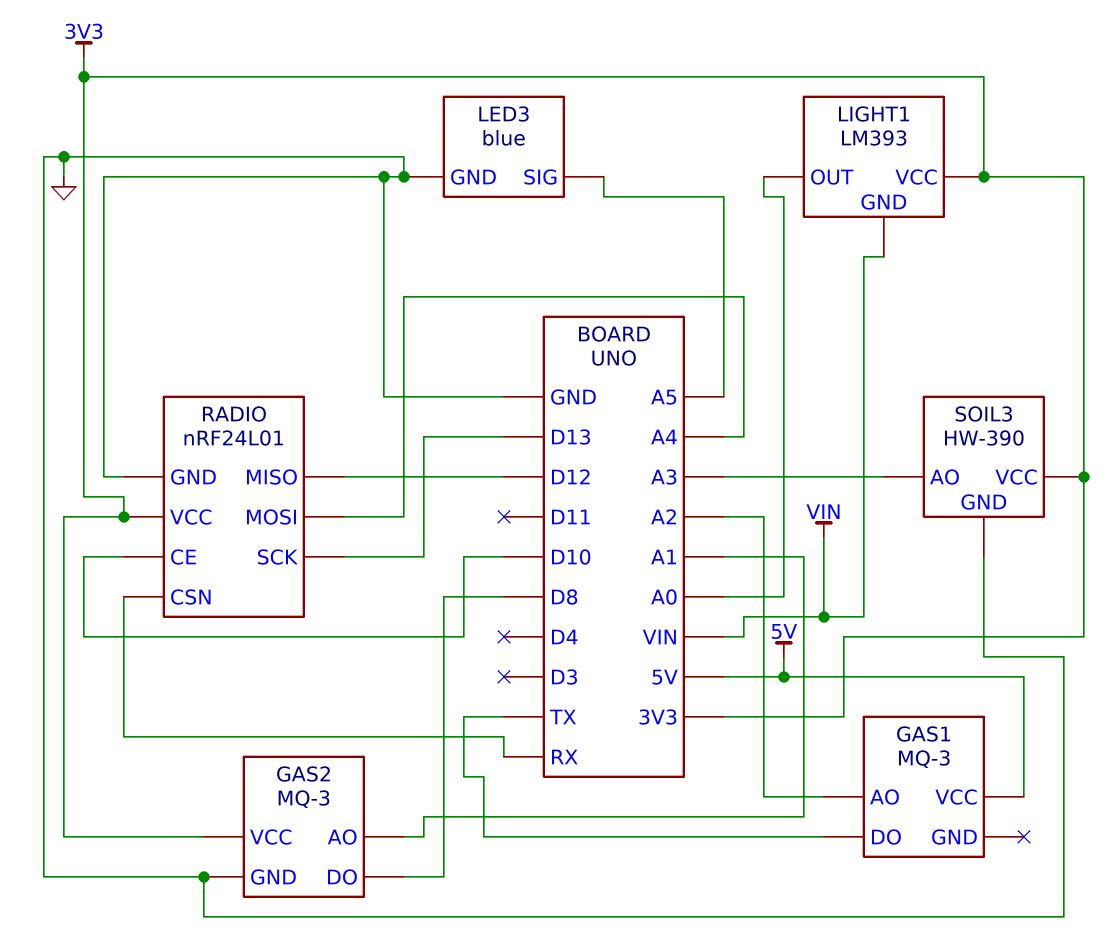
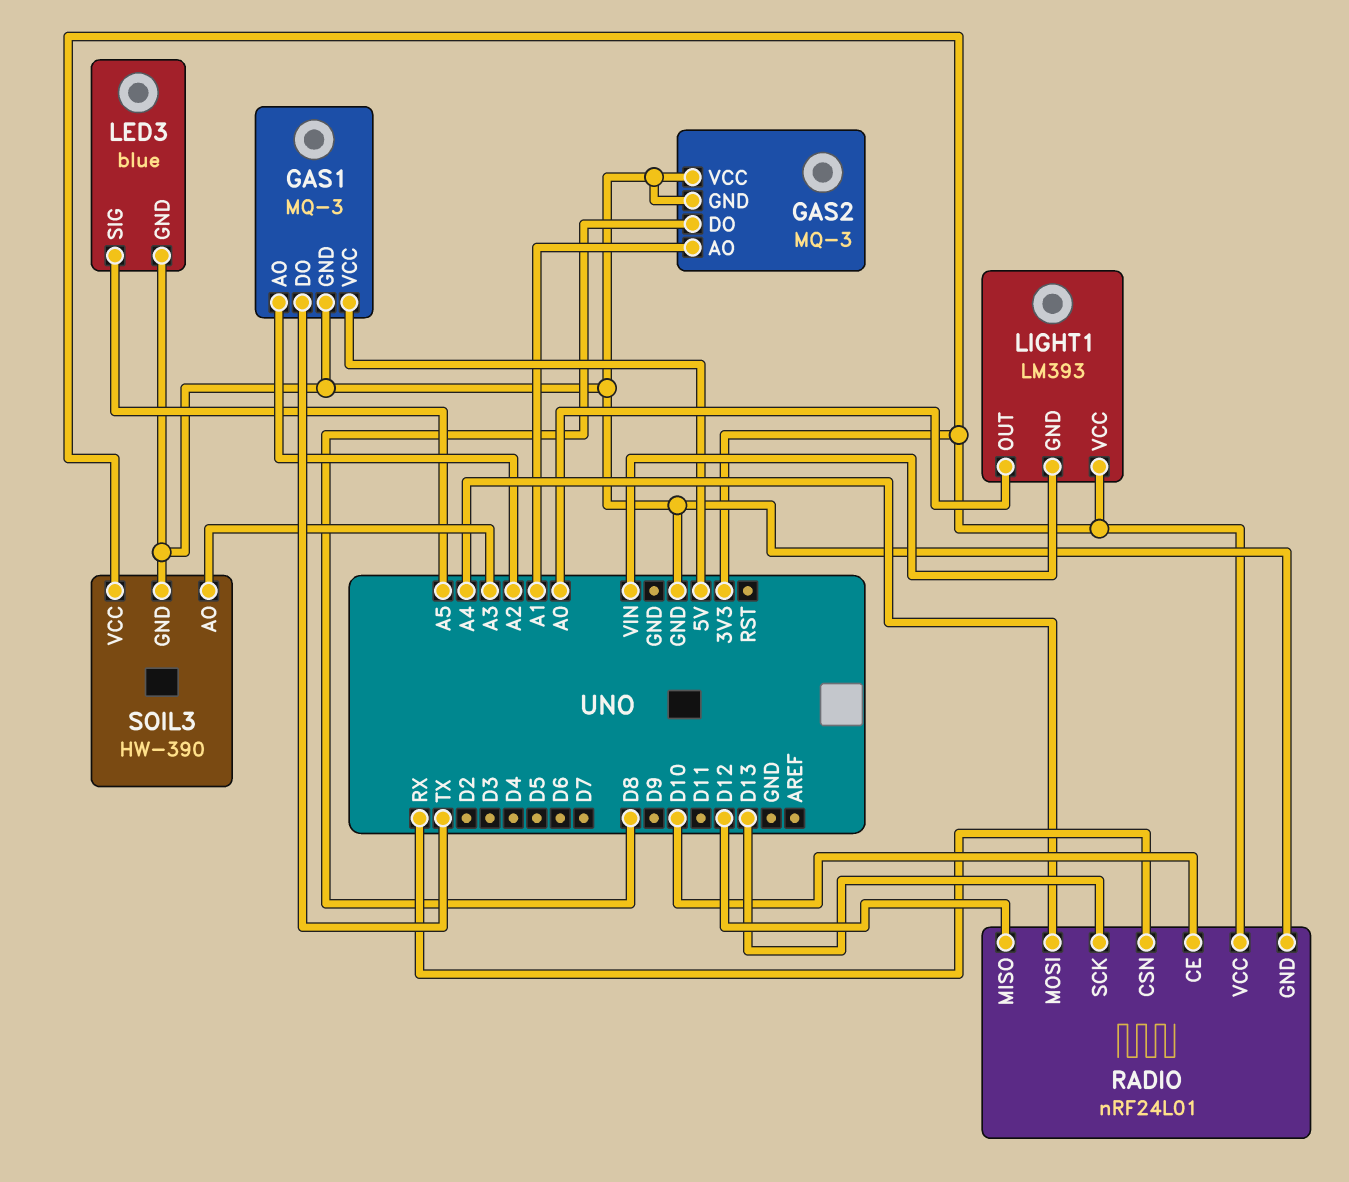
GAS1 pin GND: none -> GND
GAS2 pin VCC: 3V3 -> GND

